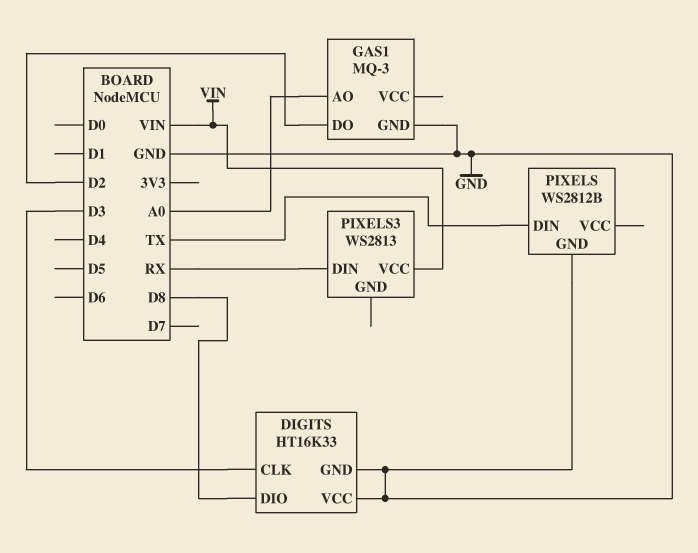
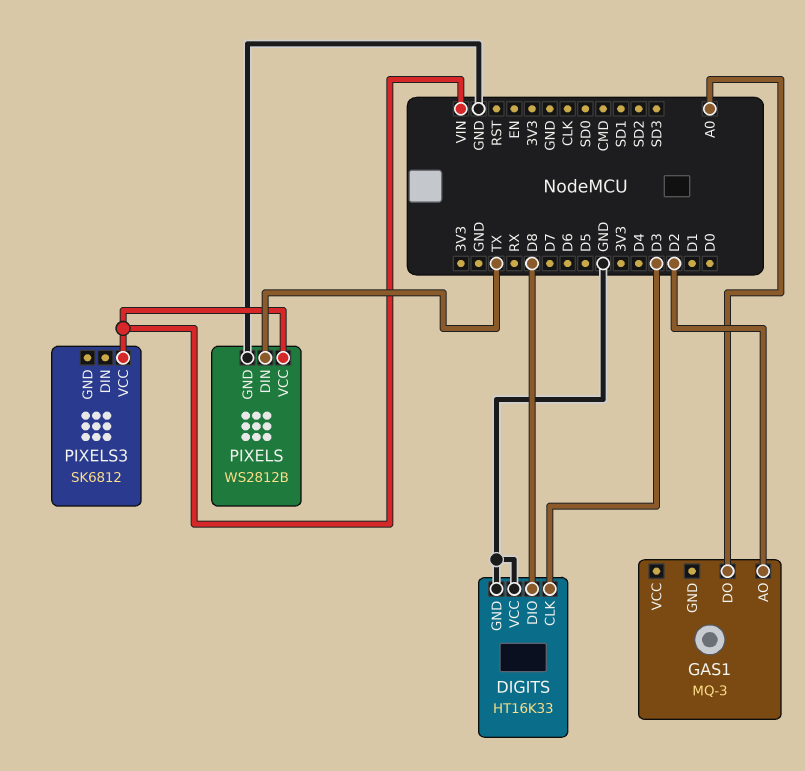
GAS1 pin AO: A0 -> D2
GAS1 pin DO: D2 -> A0
GAS1 pin GND: GND -> none
PIXELS pin VCC: none -> VIN
PIXELS3: WS2813 -> SK6812
PIXELS3 pin DIN: RX -> none

